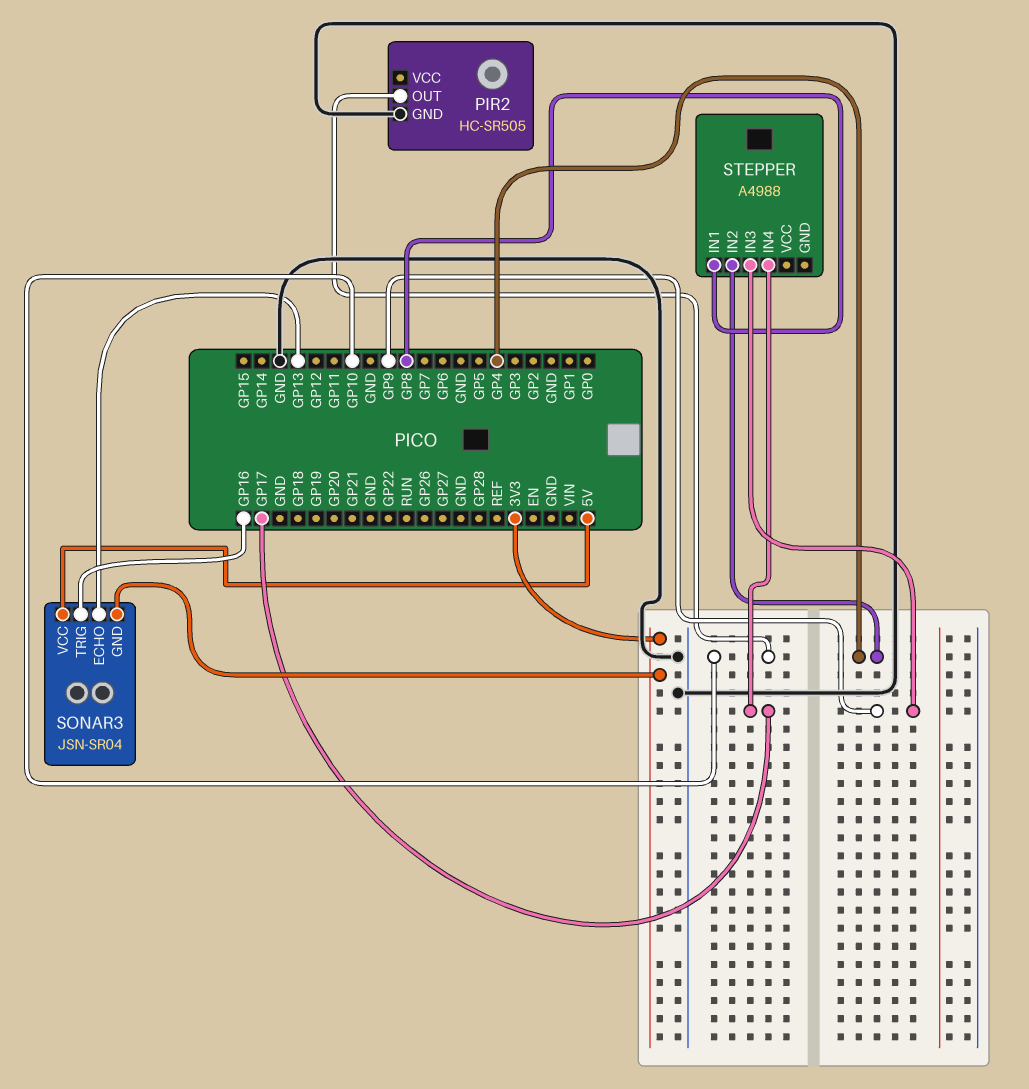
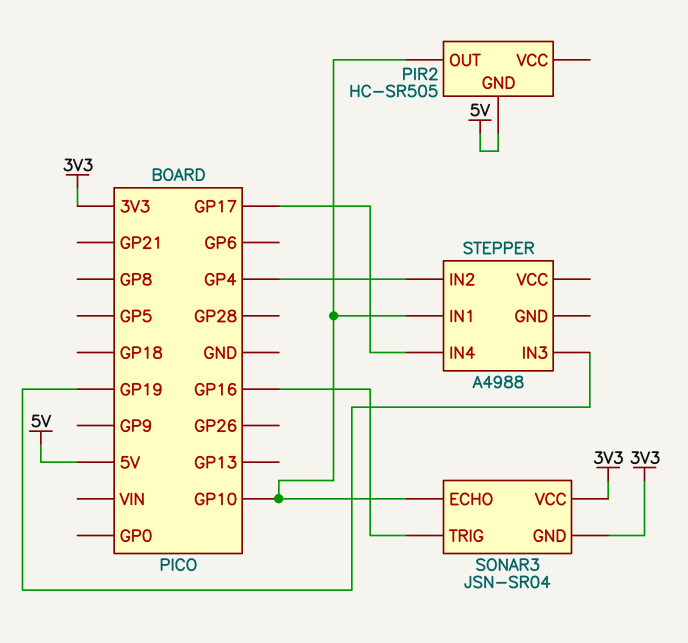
PIR2 pin GND: GND -> 5V
SONAR3 pin ECHO: GP13 -> GP10
SONAR3 pin VCC: 5V -> 3V3
STEPPER pin IN1: GP8 -> GP10
STEPPER pin IN3: GP9 -> GP19

